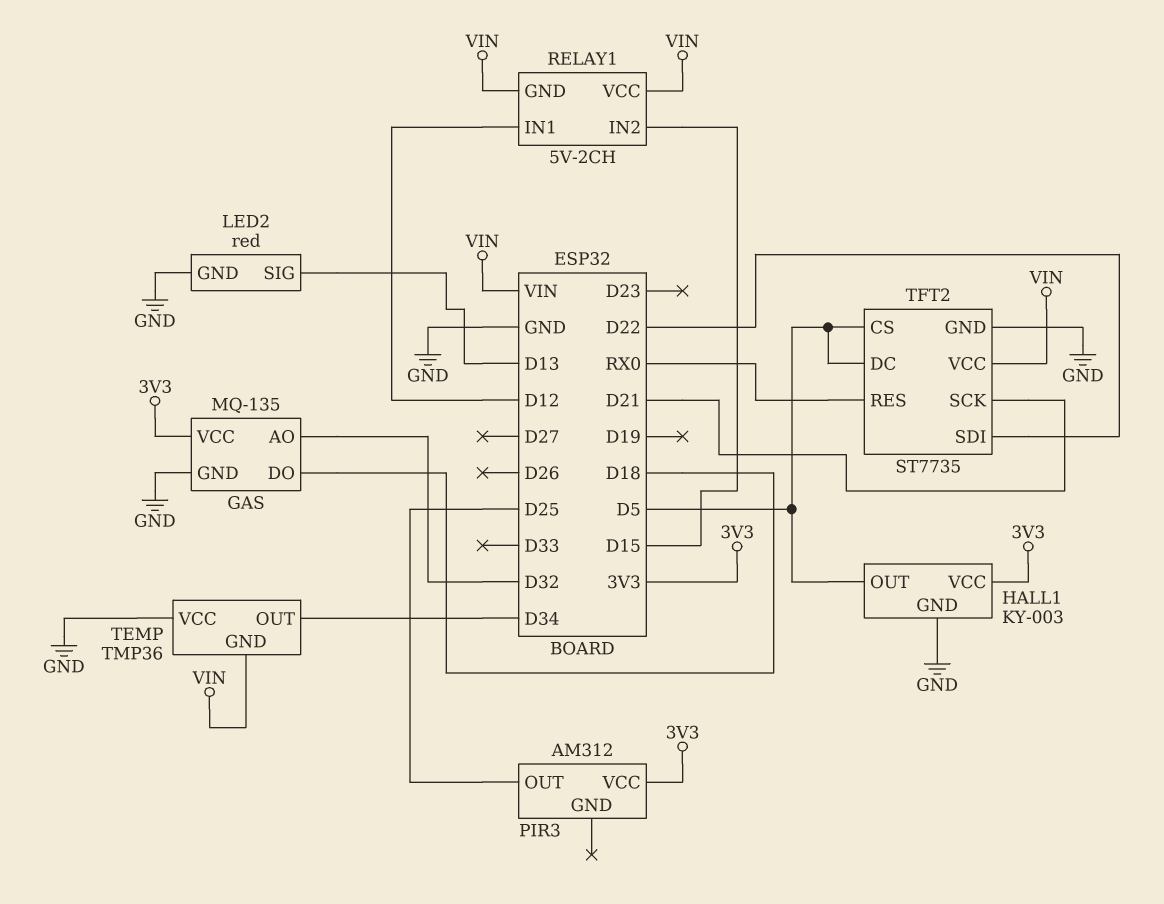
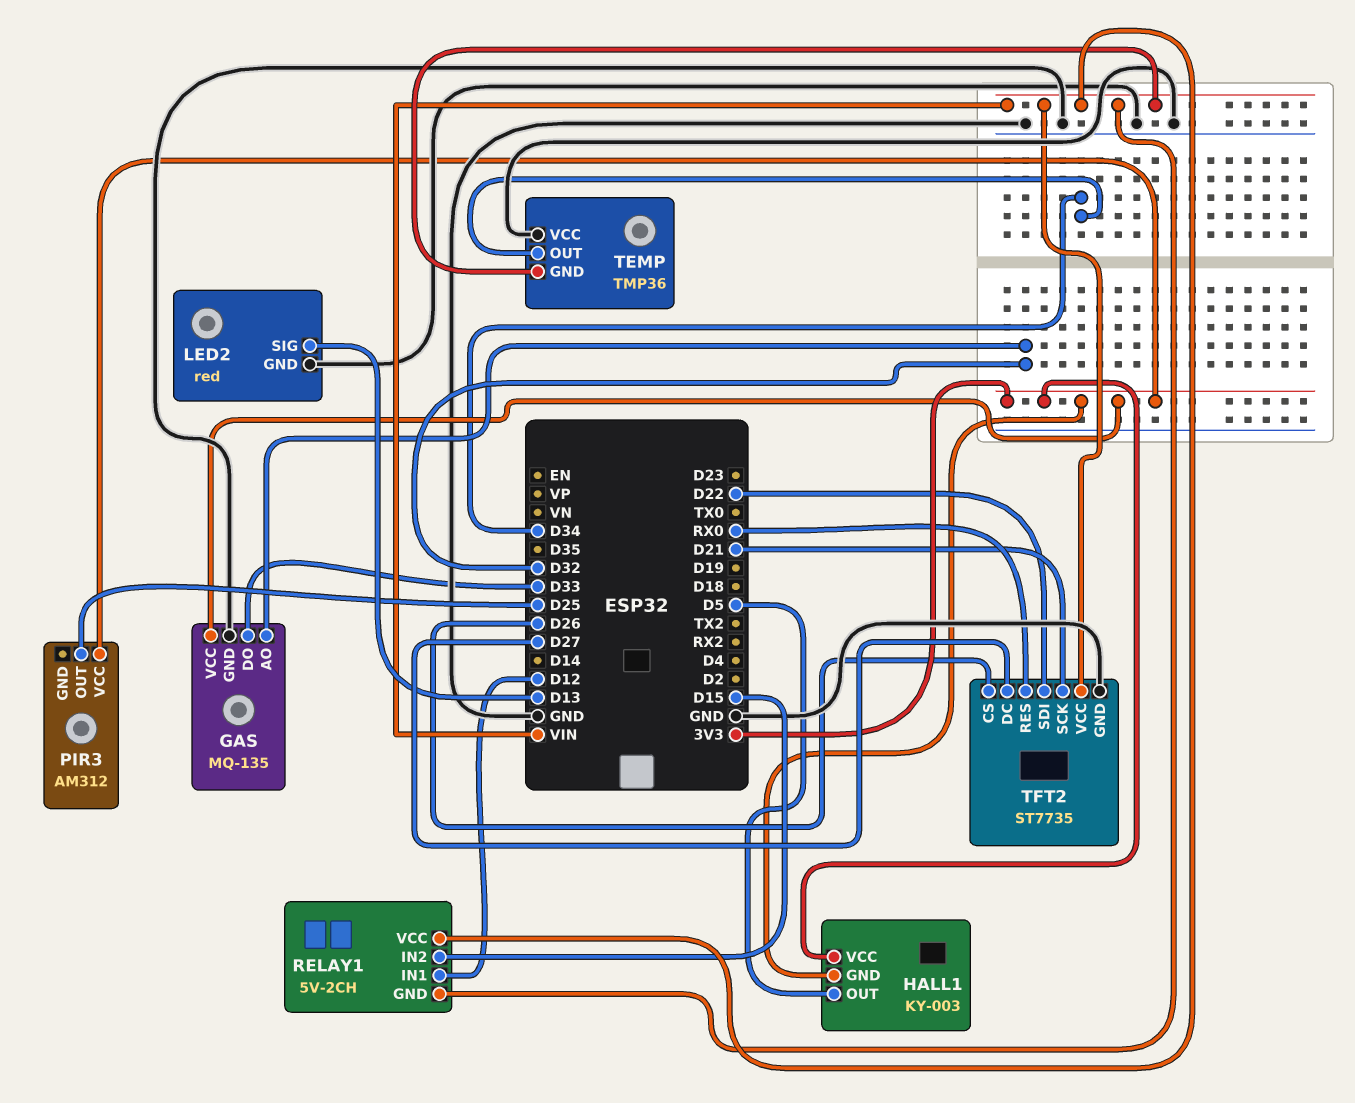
GAS pin DO: D18 -> D33
HALL1 pin GND: GND -> 3V3
TFT2 pin CS: D5 -> D26
TFT2 pin DC: D5 -> D27

